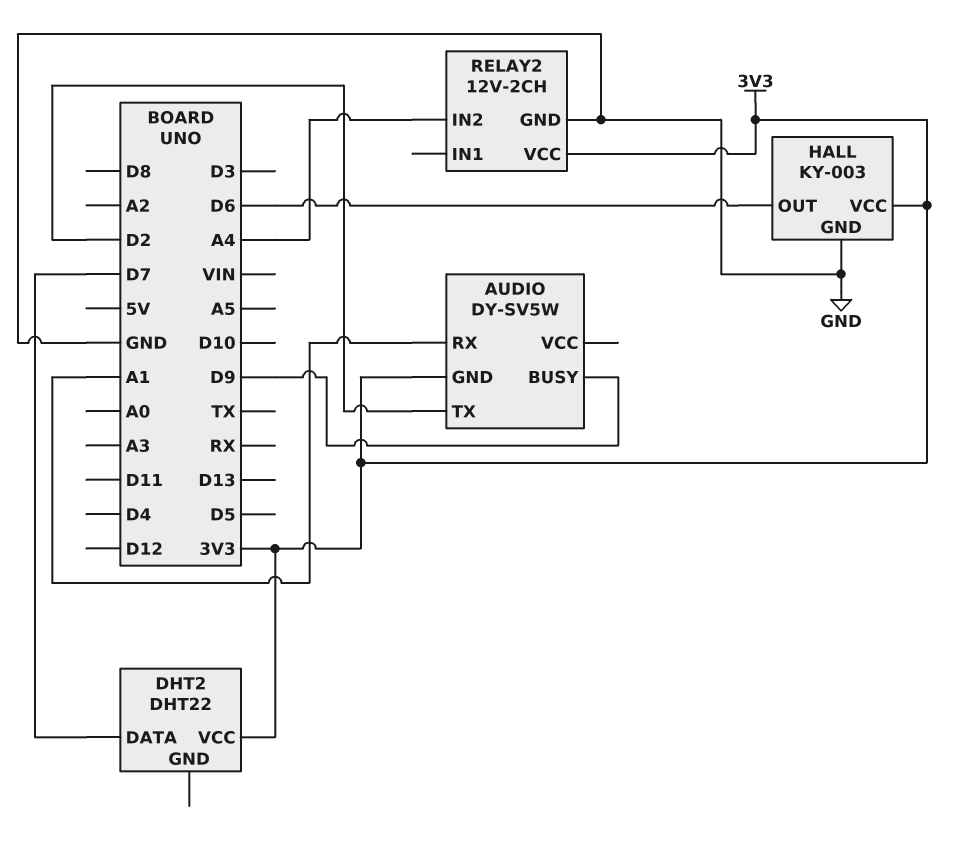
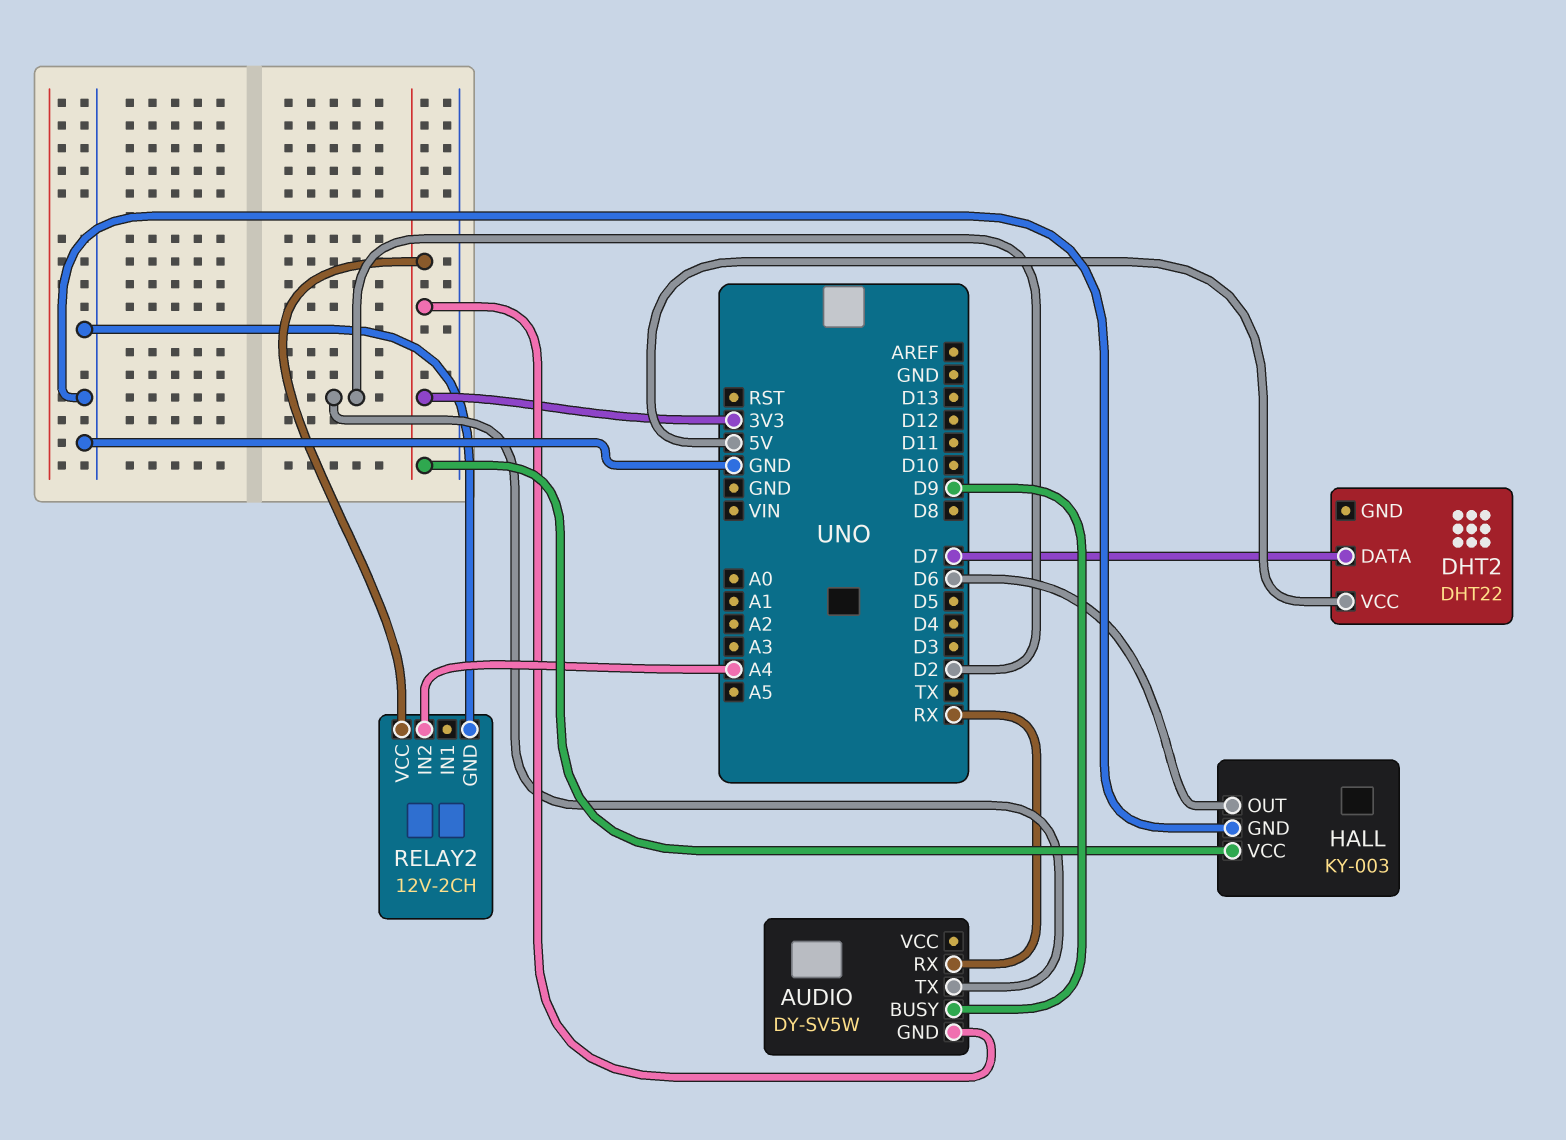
AUDIO pin RX: A1 -> RX
DHT2 pin VCC: 3V3 -> 5V

